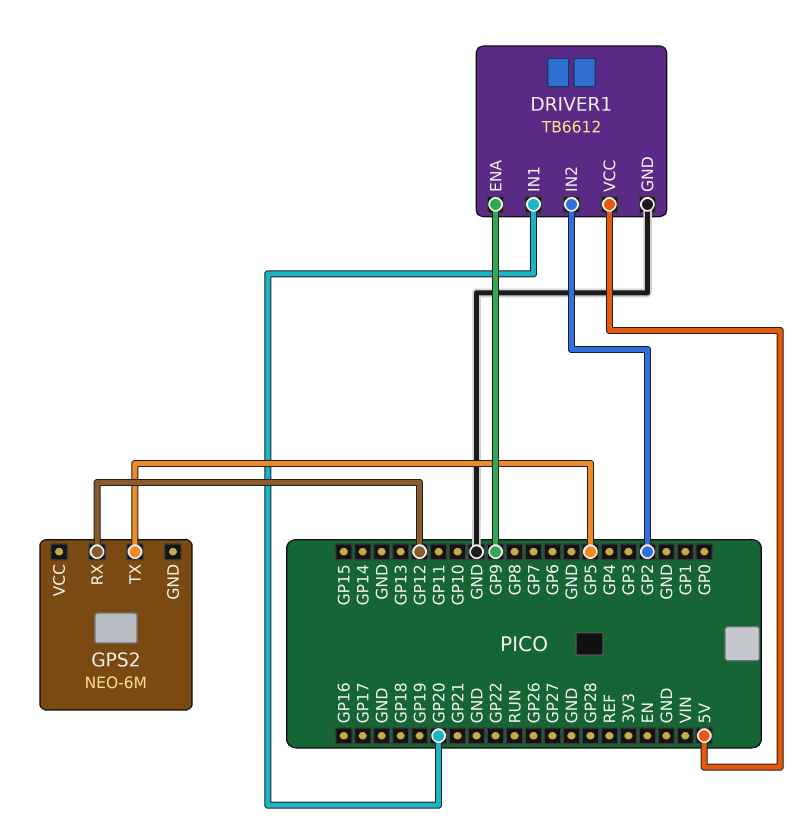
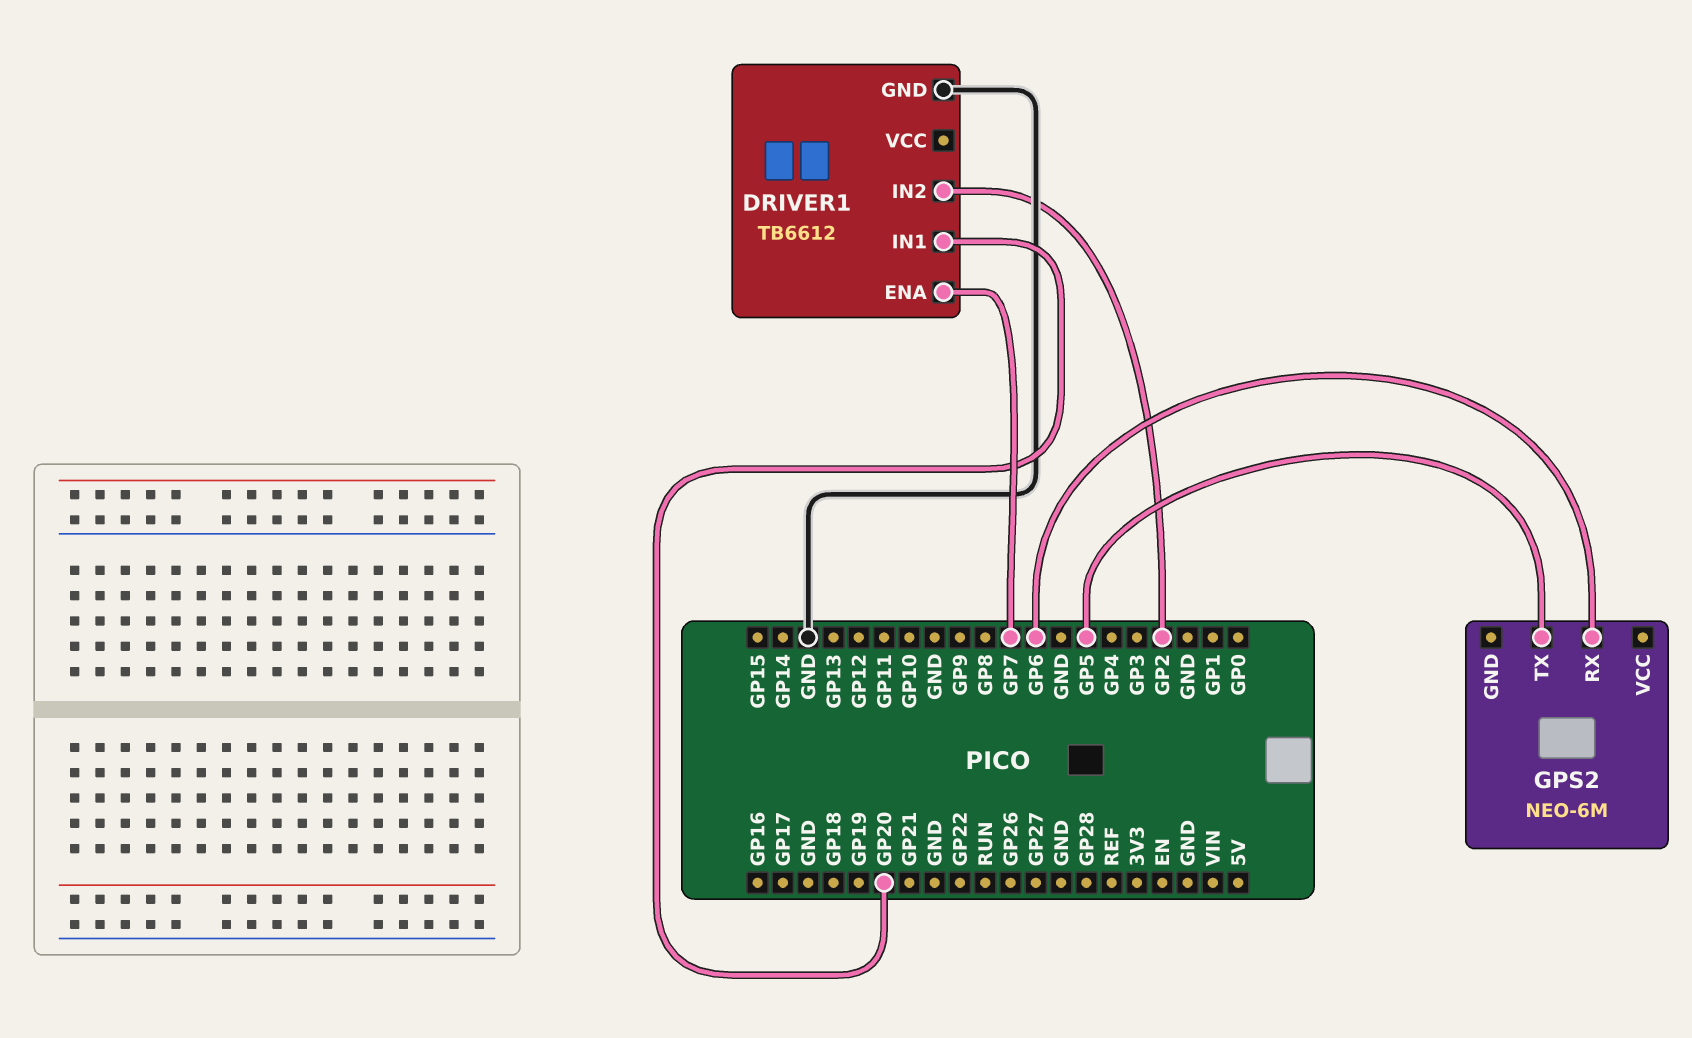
DRIVER1 pin ENA: GP9 -> GP7
DRIVER1 pin VCC: 5V -> none
GPS2 pin RX: GP12 -> GP6

